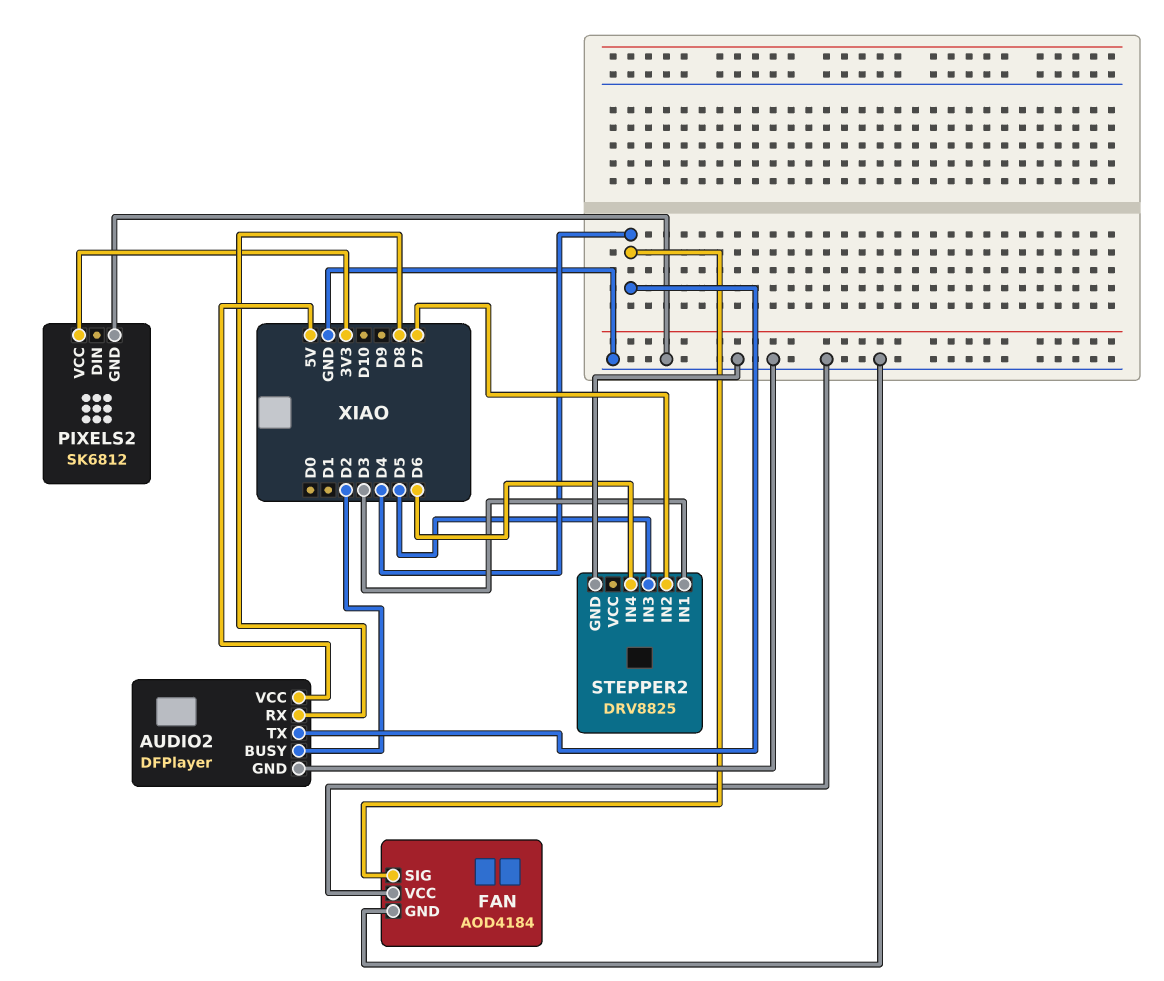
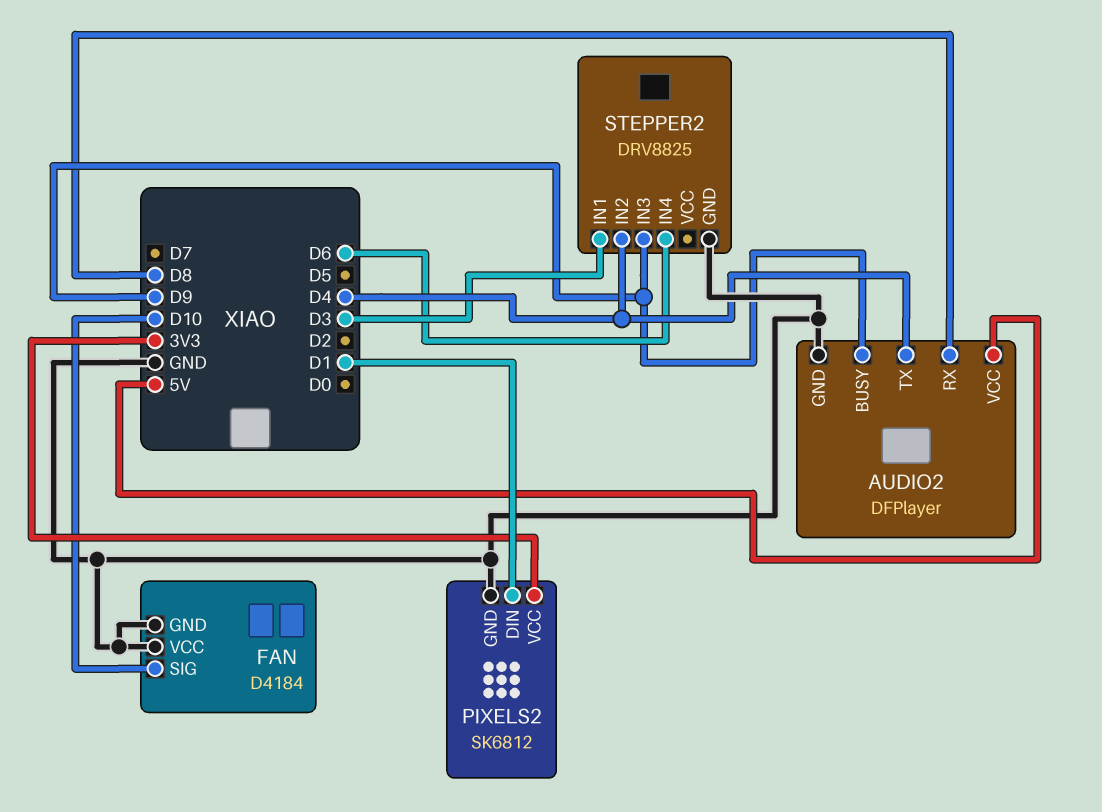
AUDIO2 pin BUSY: D2 -> D9
FAN: AOD4184 -> D4184
FAN pin SIG: D4 -> D10
PIXELS2 pin DIN: none -> D1
STEPPER2 pin IN2: D7 -> D4
STEPPER2 pin IN3: D5 -> D9

